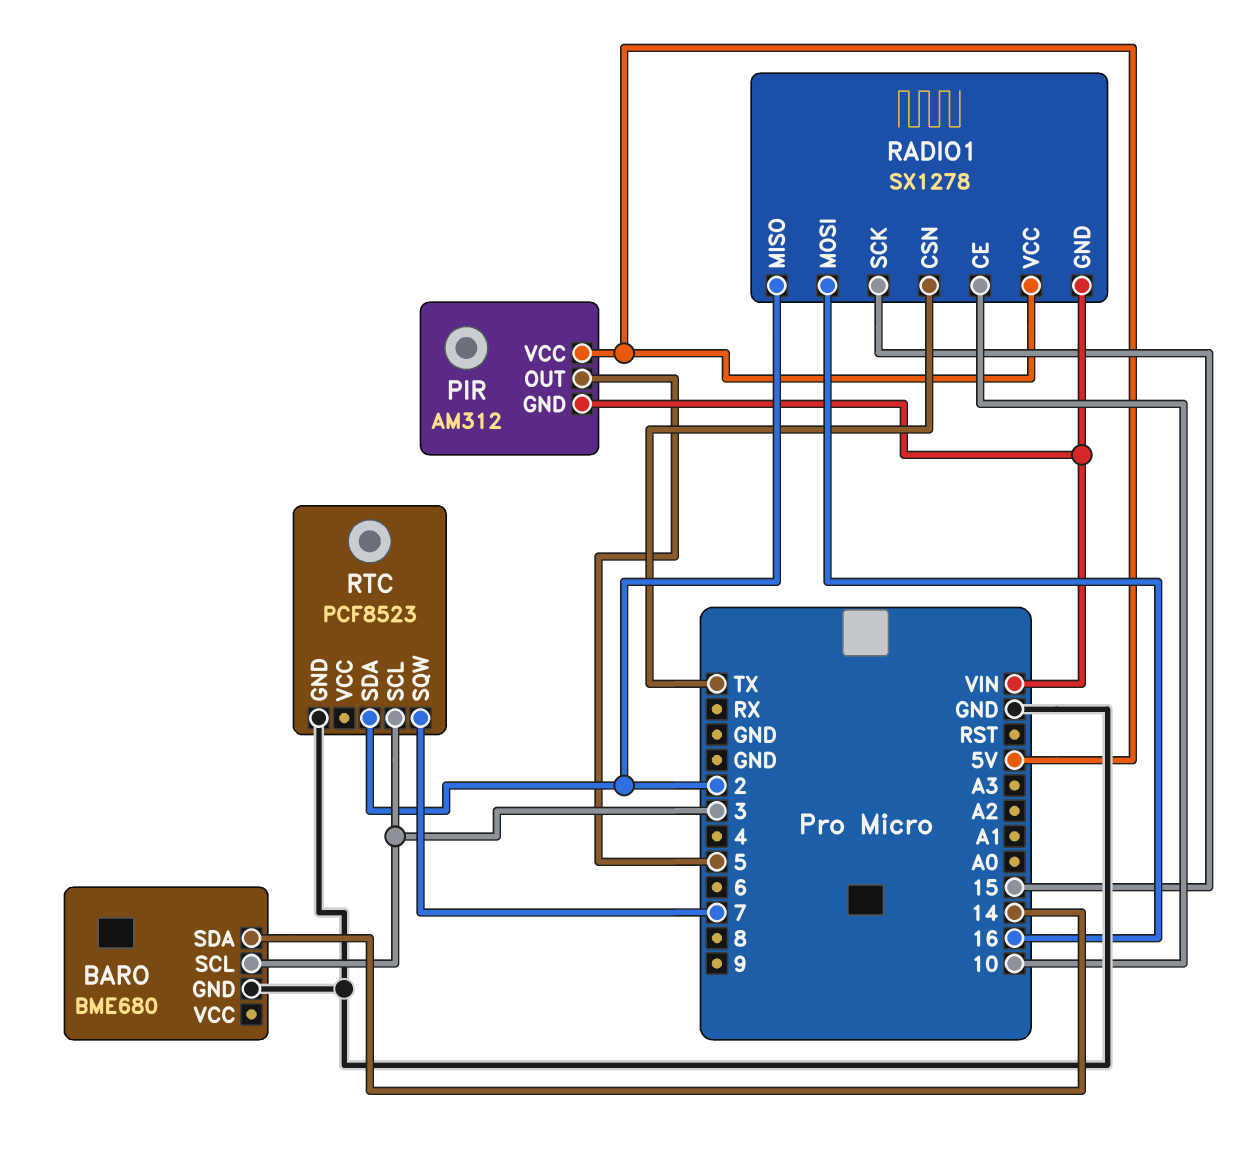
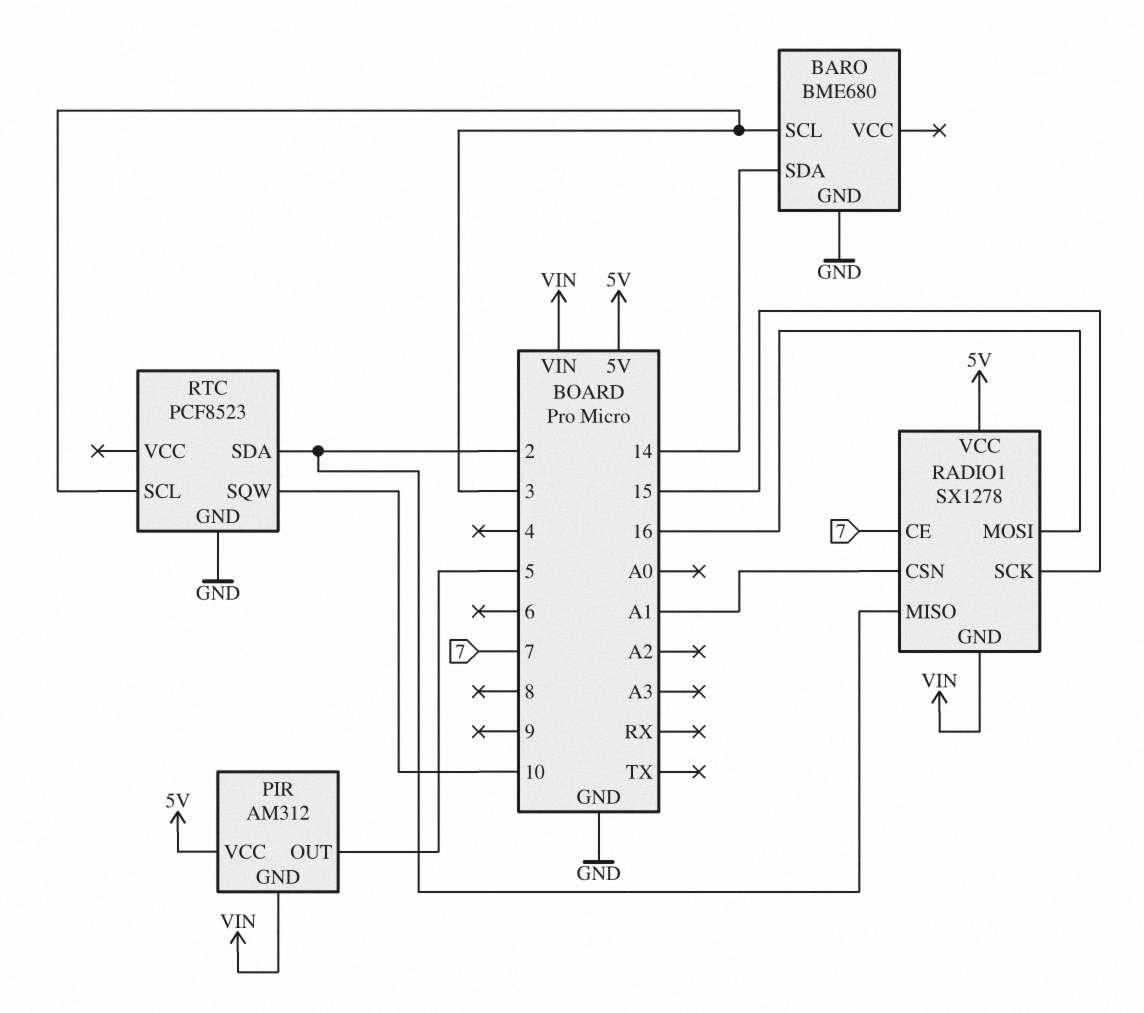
RADIO1 pin CE: 10 -> 7
RADIO1 pin CSN: TX -> A1
RTC pin SQW: 7 -> 10

